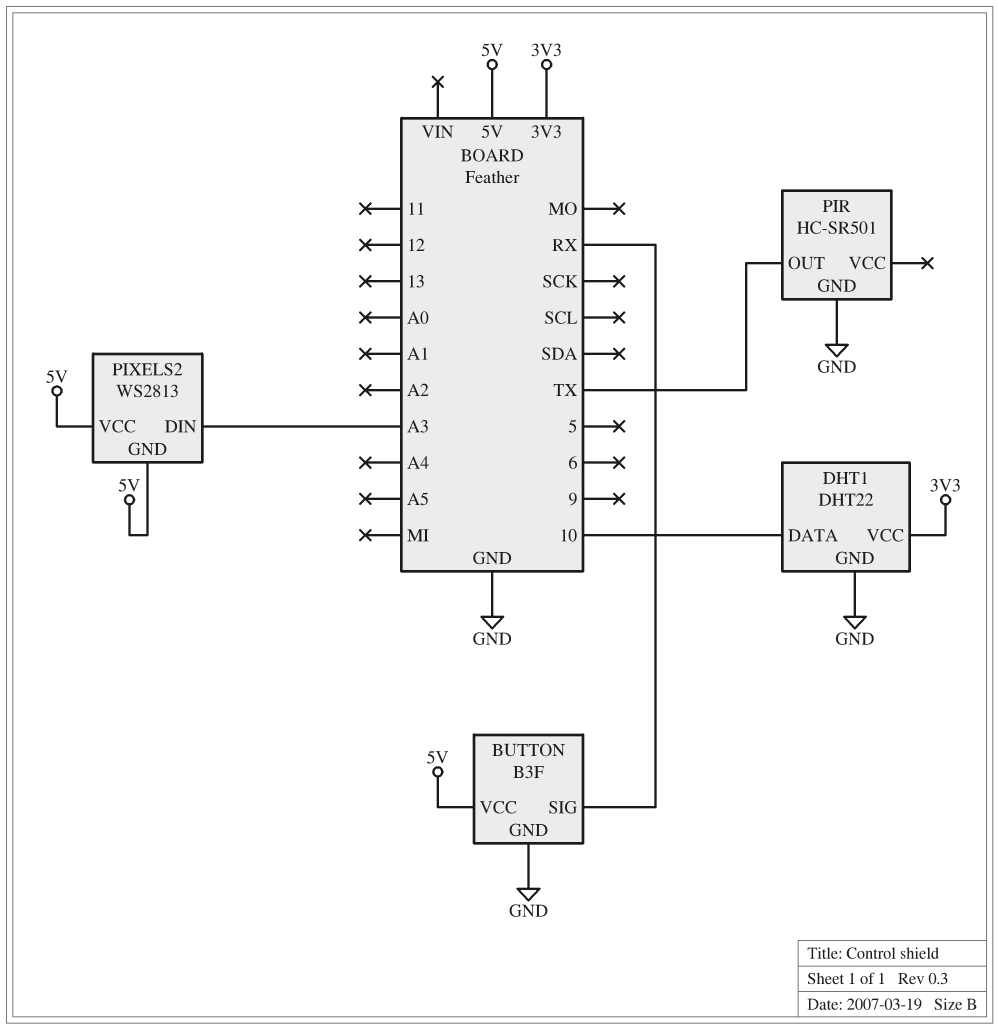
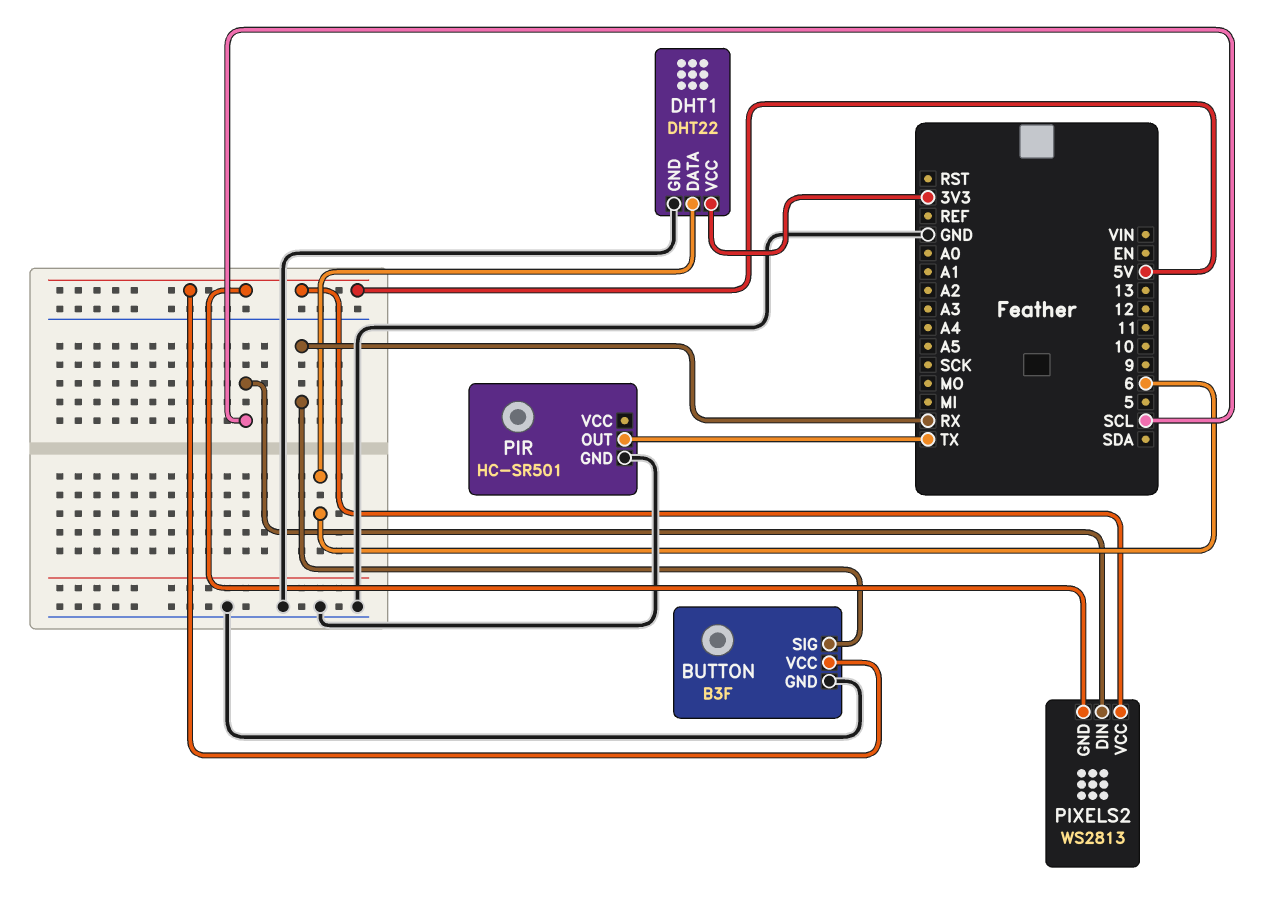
DHT1 pin DATA: 10 -> 6
PIXELS2 pin DIN: A3 -> SCL

